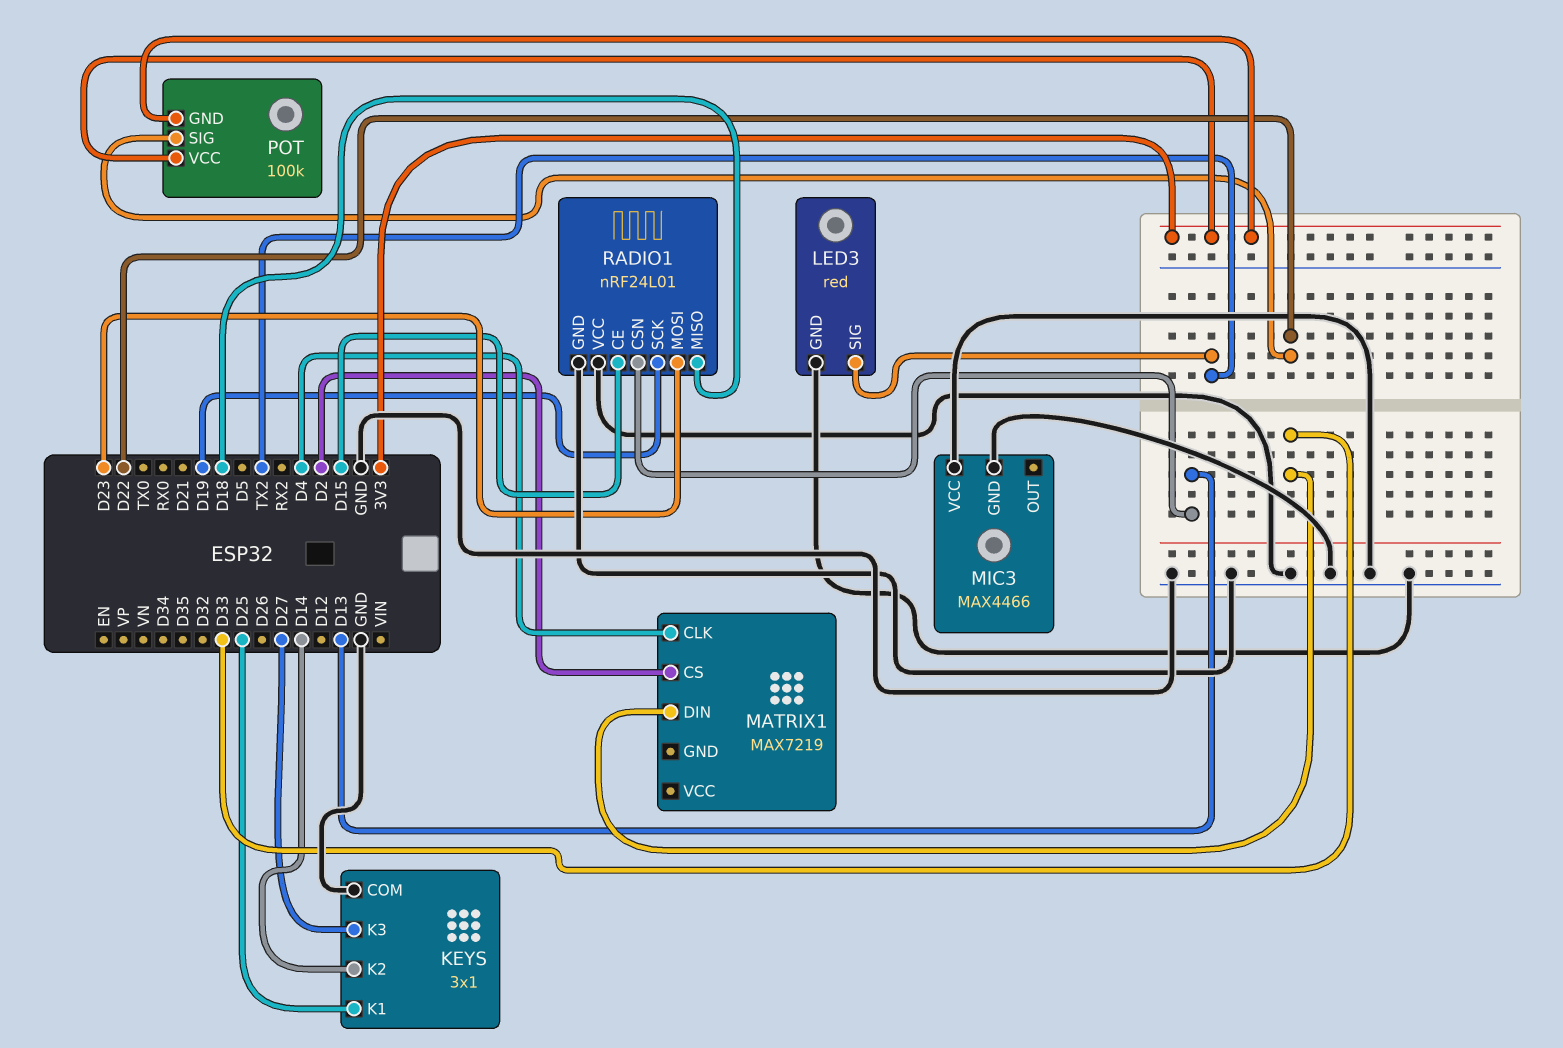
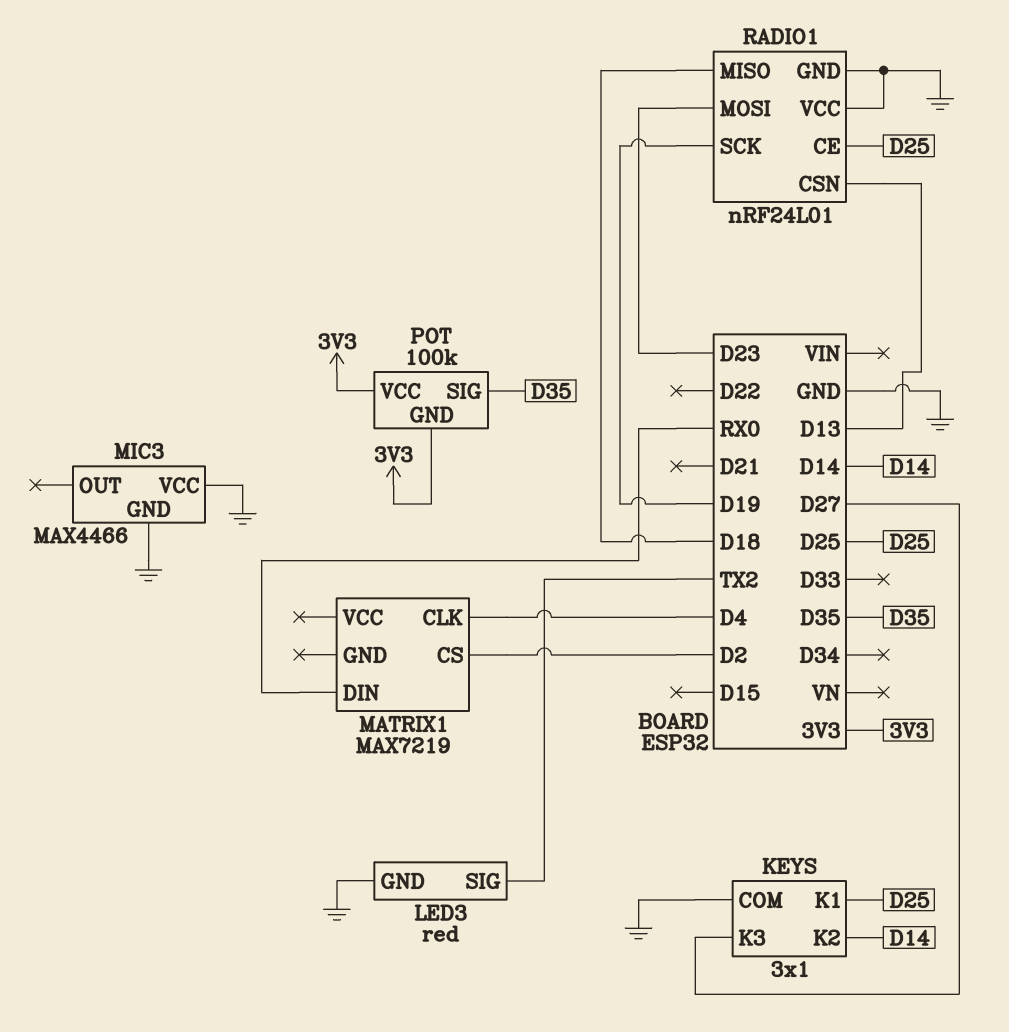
MATRIX1 pin DIN: D33 -> RX0
POT pin SIG: D22 -> D35
RADIO1 pin CE: D15 -> D25

